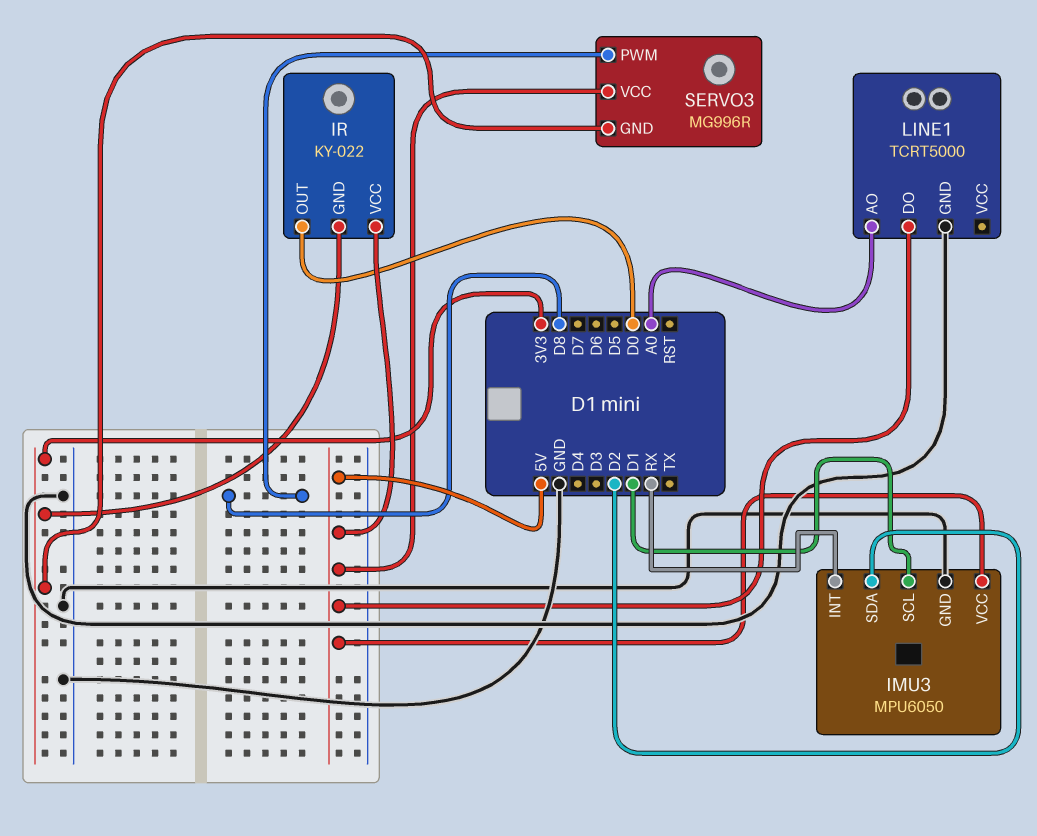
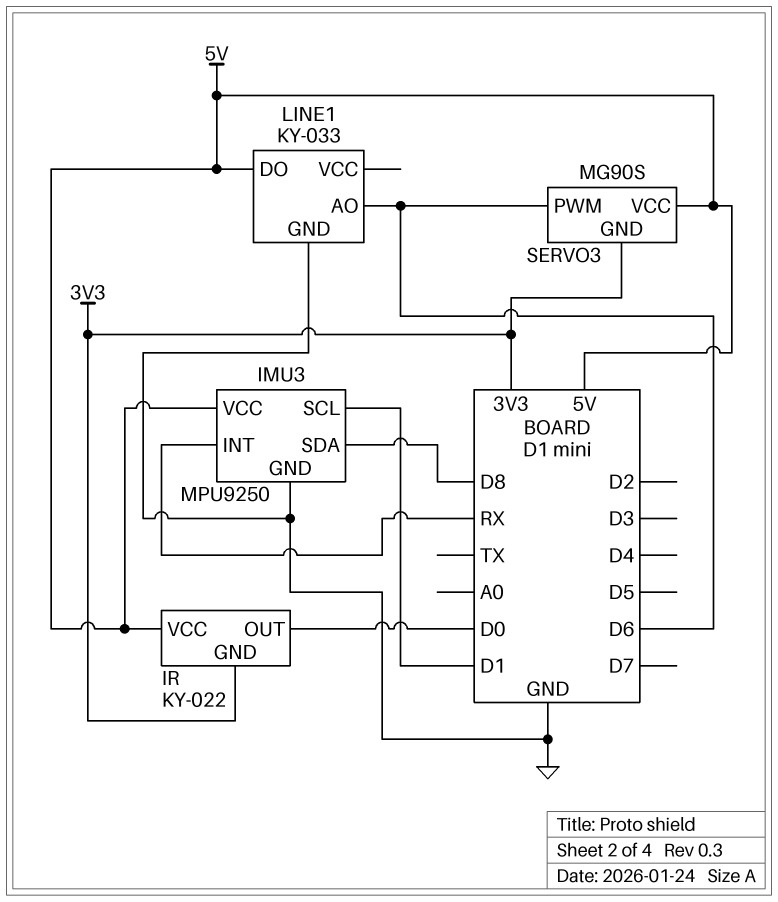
IMU3: MPU6050 -> MPU9250
IMU3 pin SDA: D2 -> D8
LINE1: TCRT5000 -> KY-033
LINE1 pin AO: A0 -> D6
SERVO3: MG996R -> MG90S
SERVO3 pin PWM: D8 -> D6

